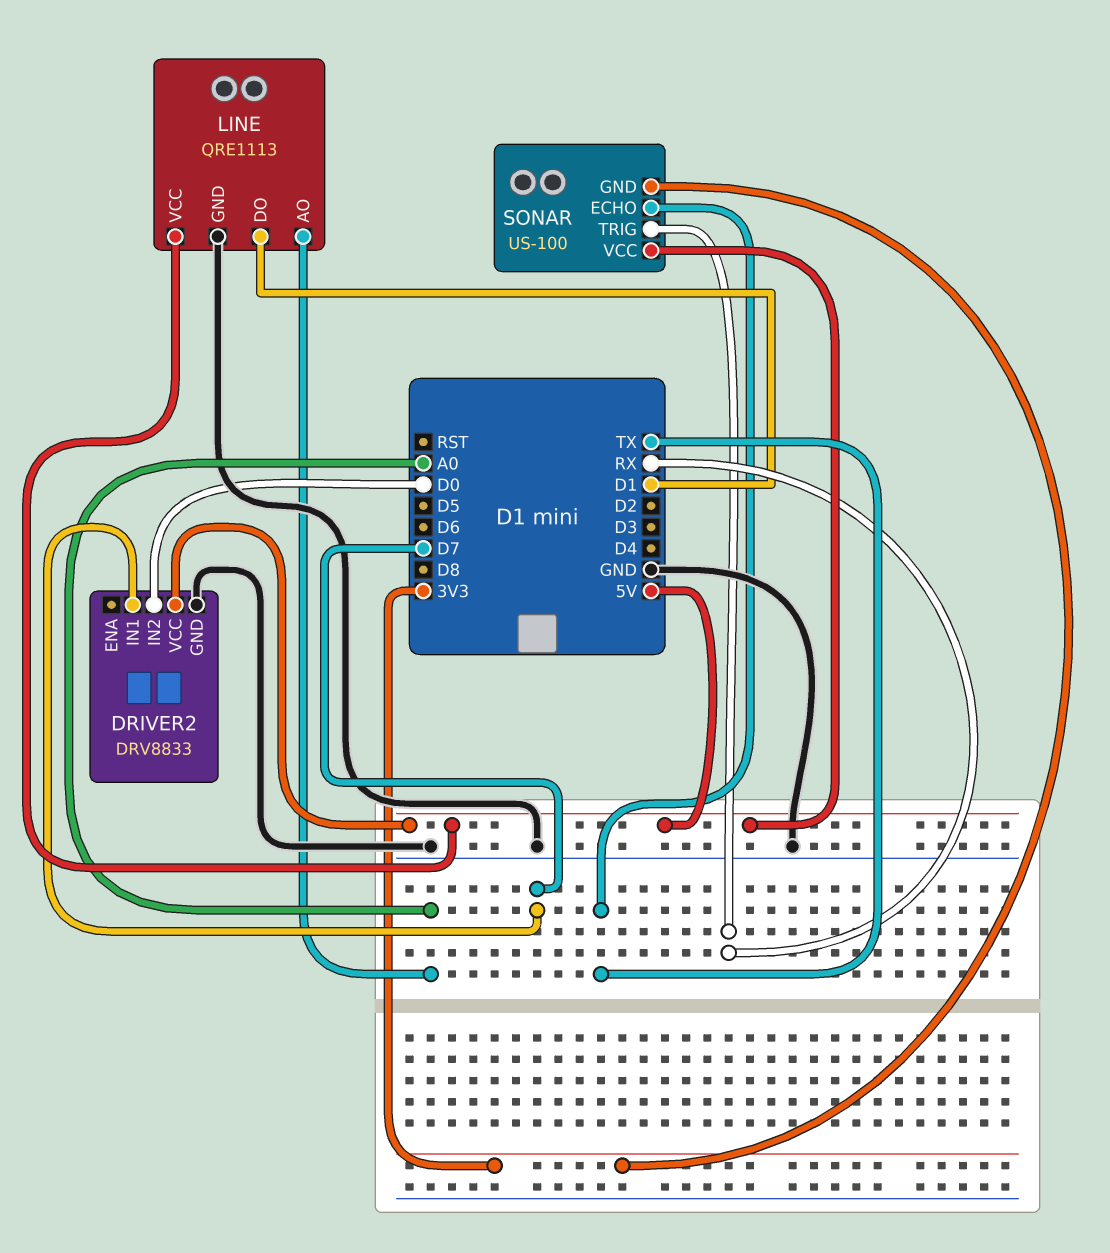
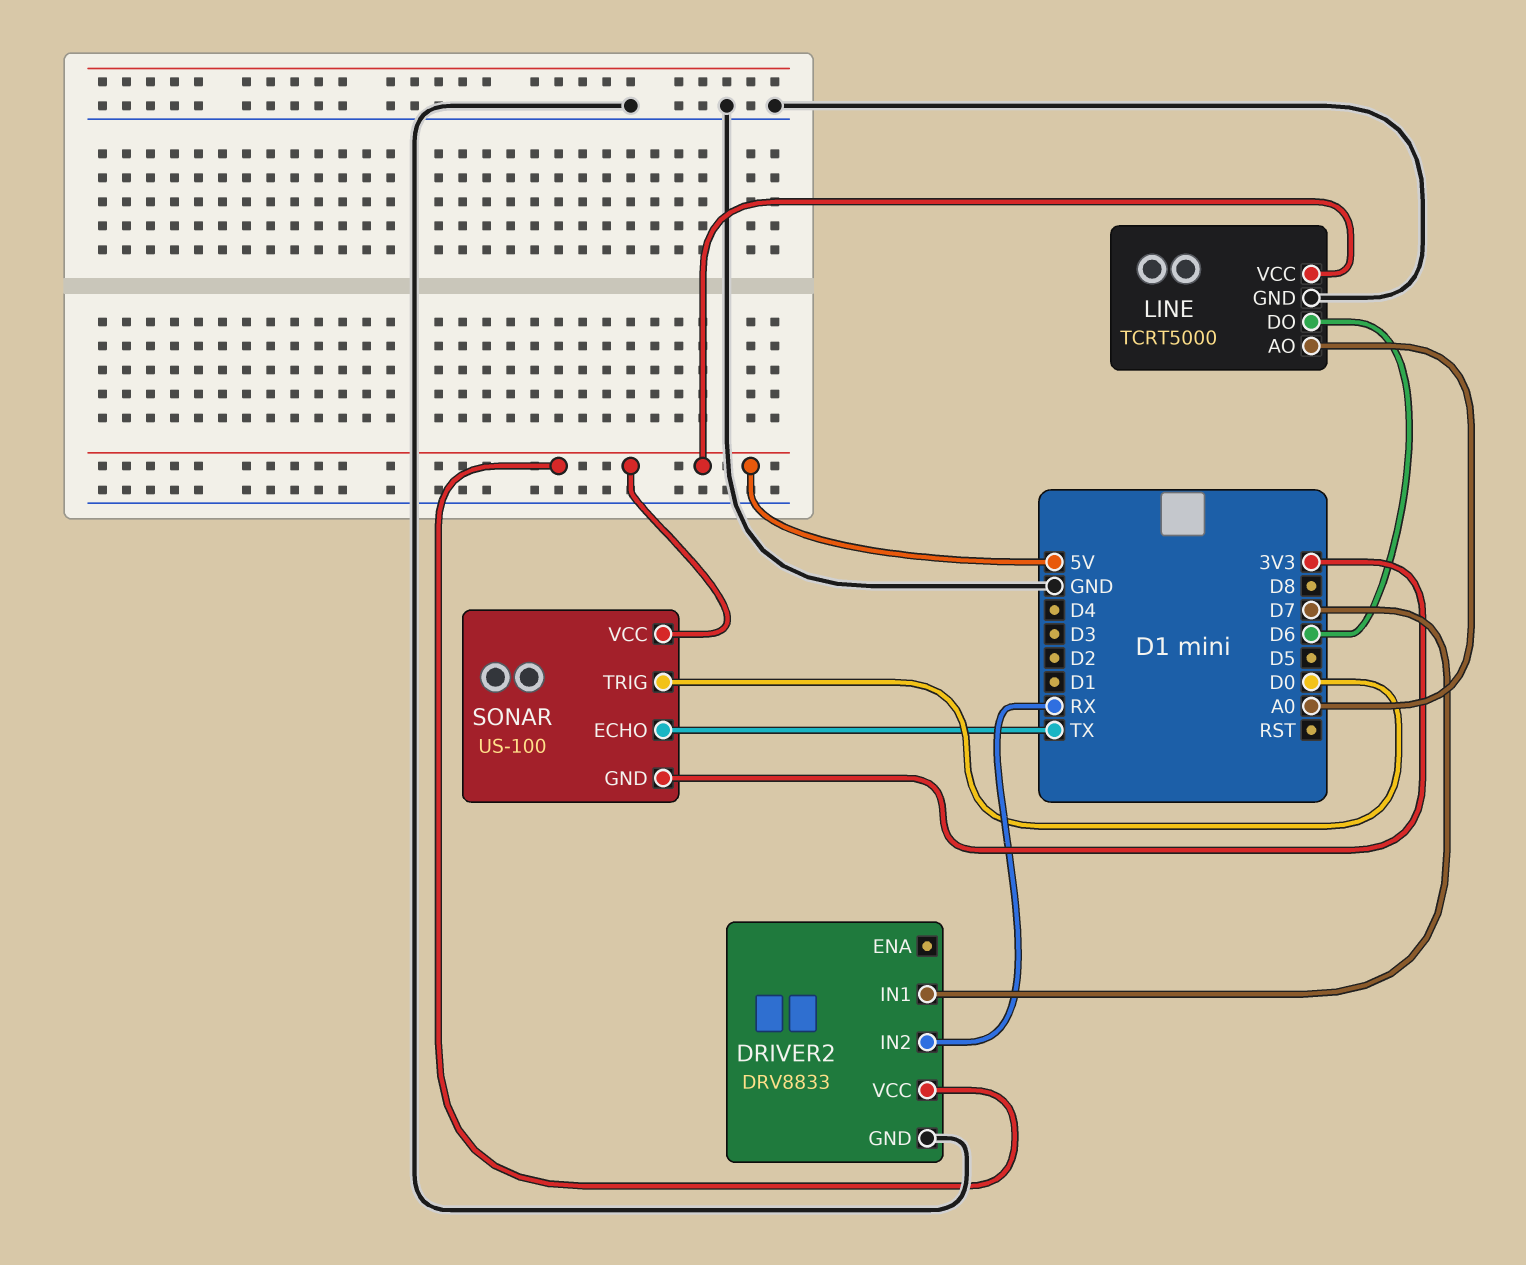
DRIVER2 pin IN2: D0 -> RX
LINE: QRE1113 -> TCRT5000
LINE pin DO: D1 -> D6
SONAR pin TRIG: RX -> D0

